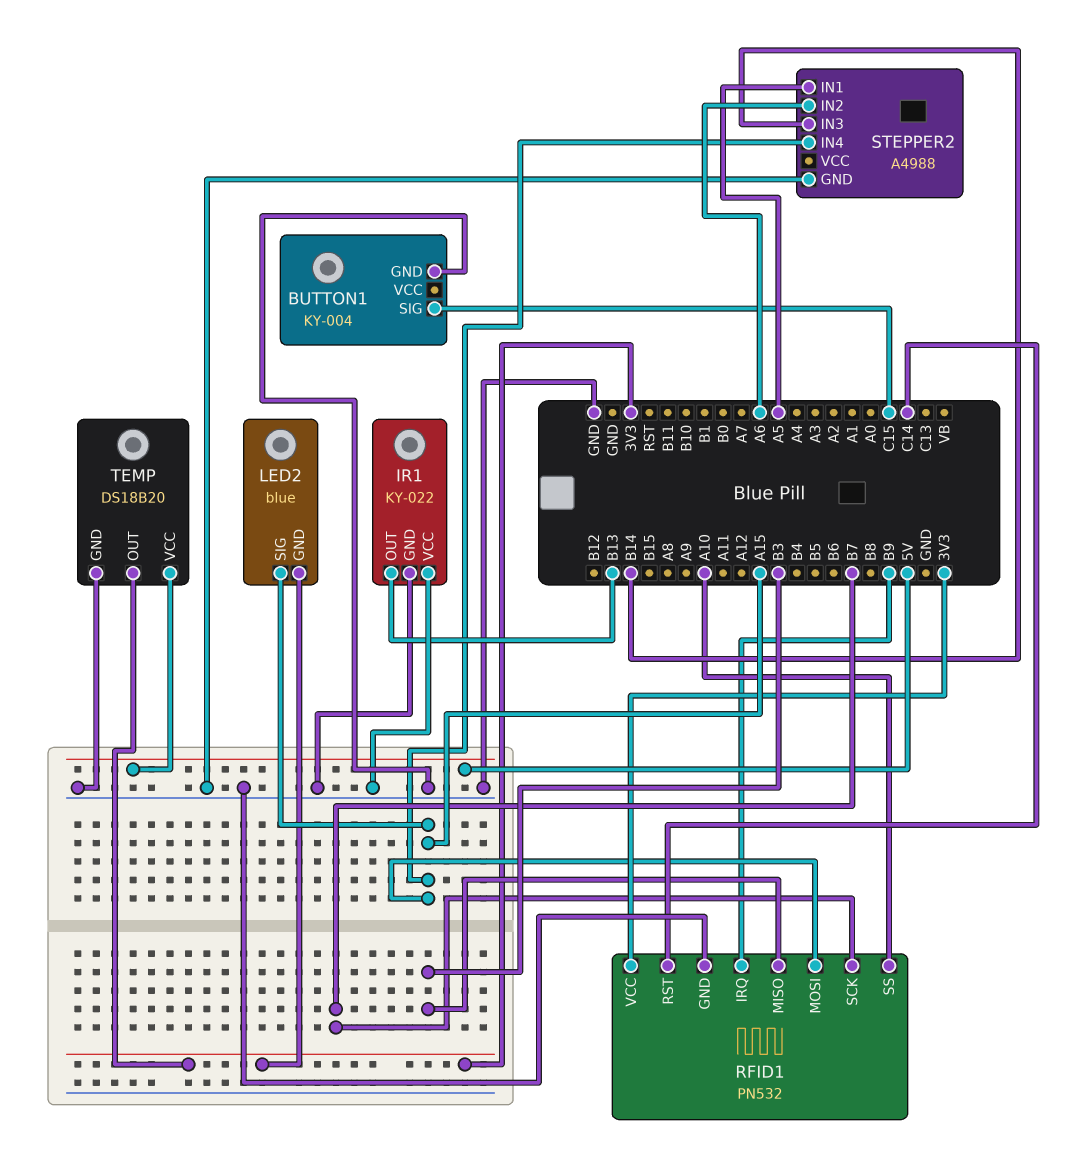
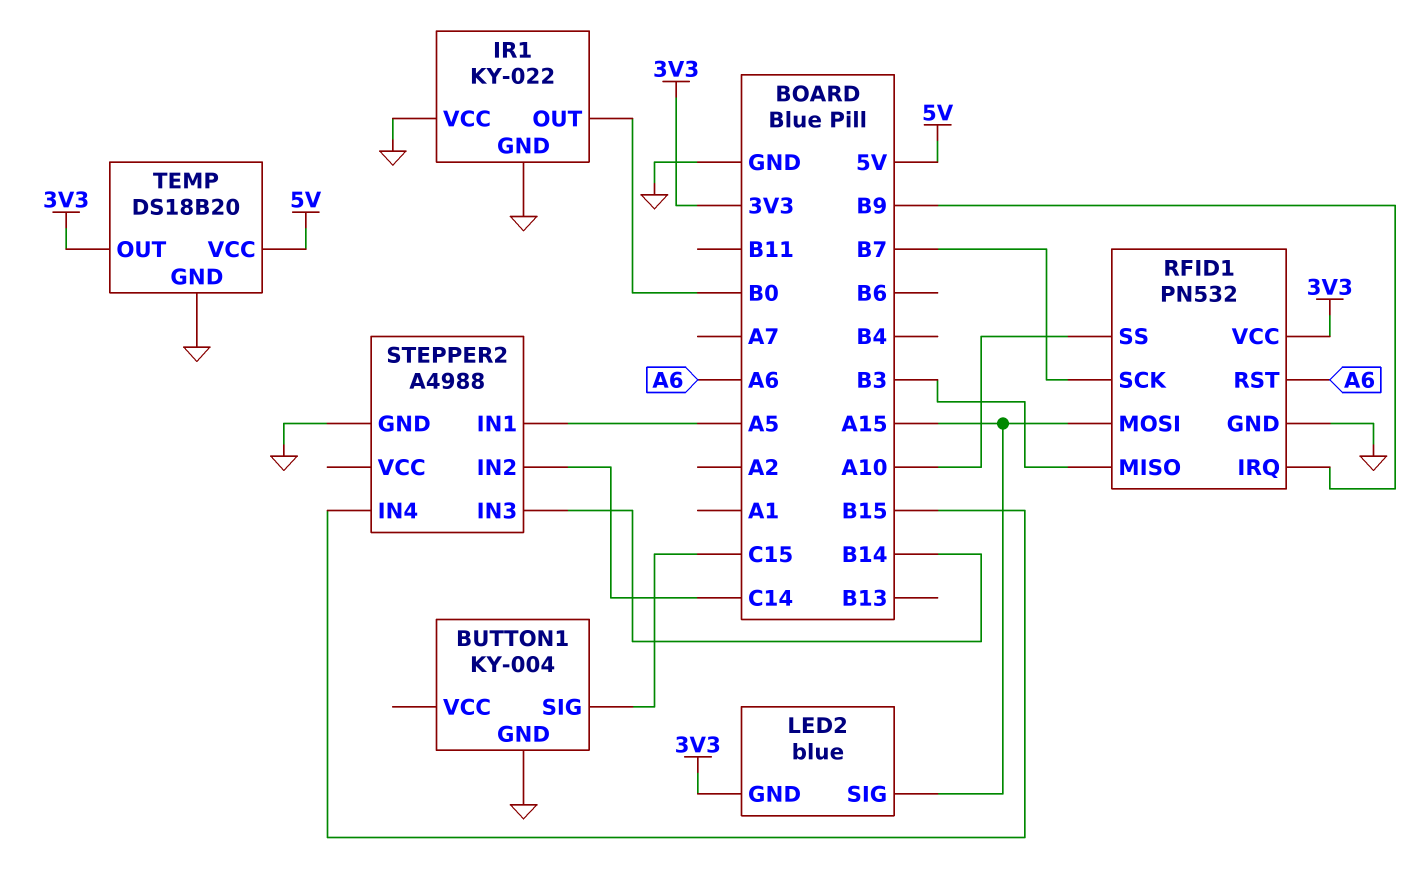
IR1 pin OUT: B13 -> B0
RFID1 pin RST: C14 -> A6
STEPPER2 pin IN2: A6 -> C14
STEPPER2 pin IN4: A15 -> B15

